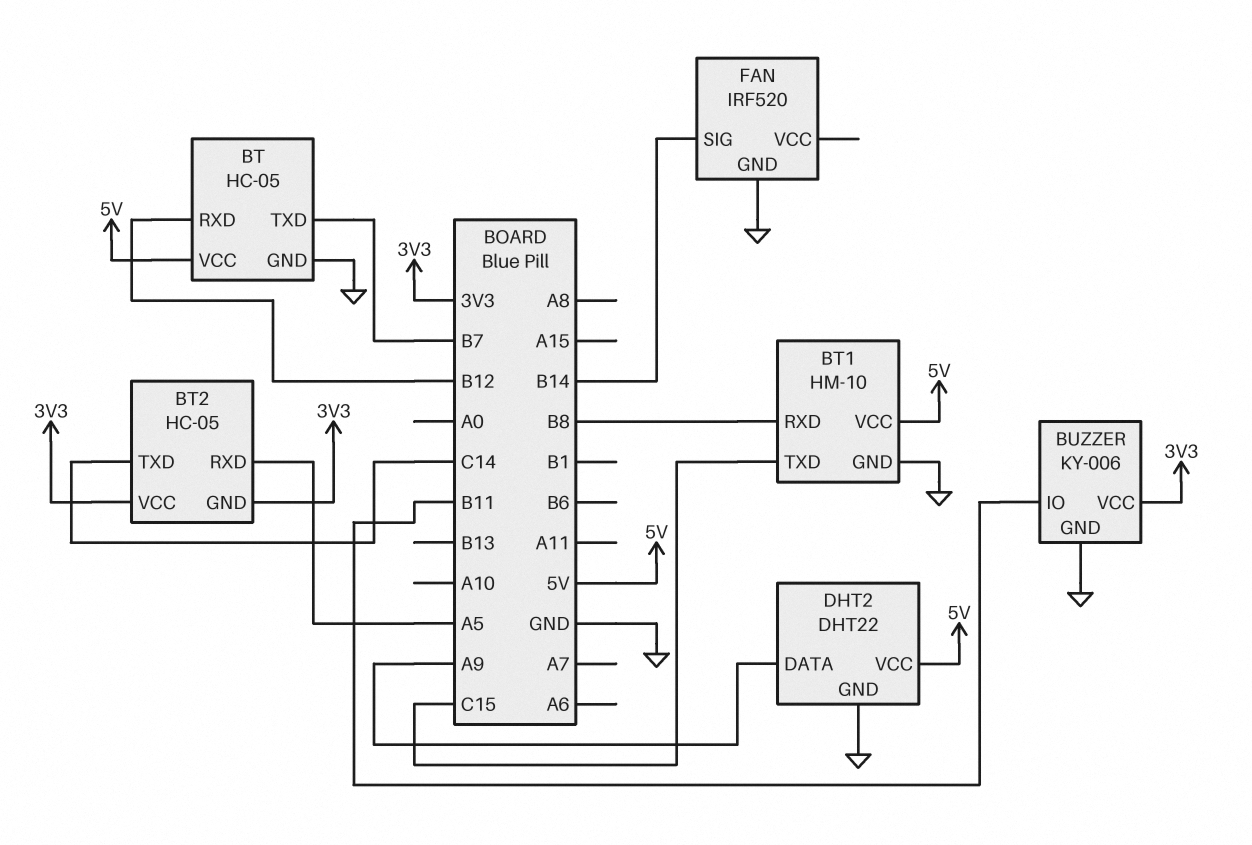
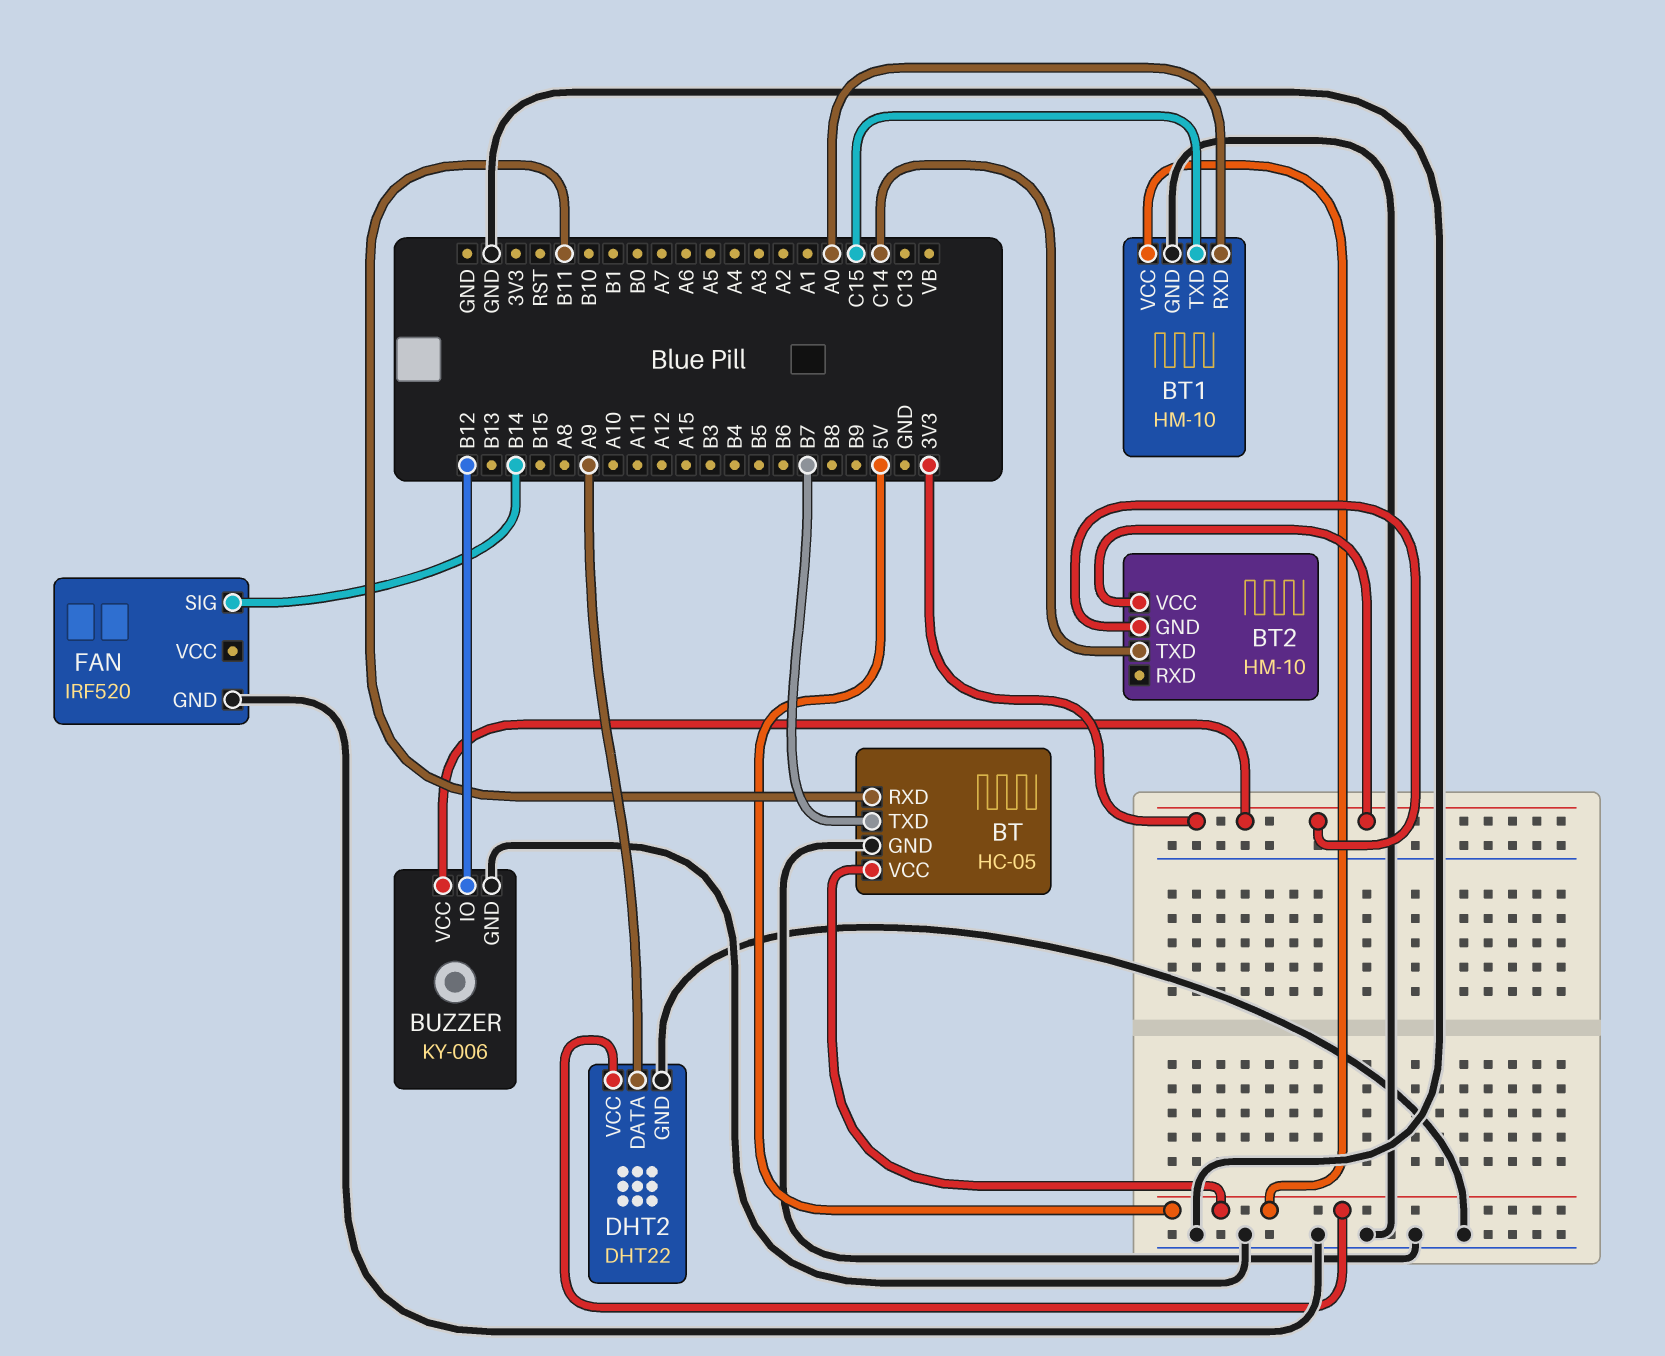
BT pin RXD: B12 -> B11
BT1 pin RXD: B8 -> A0
BT2: HC-05 -> HM-10
BT2 pin RXD: A5 -> none
BUZZER pin IO: B11 -> B12

